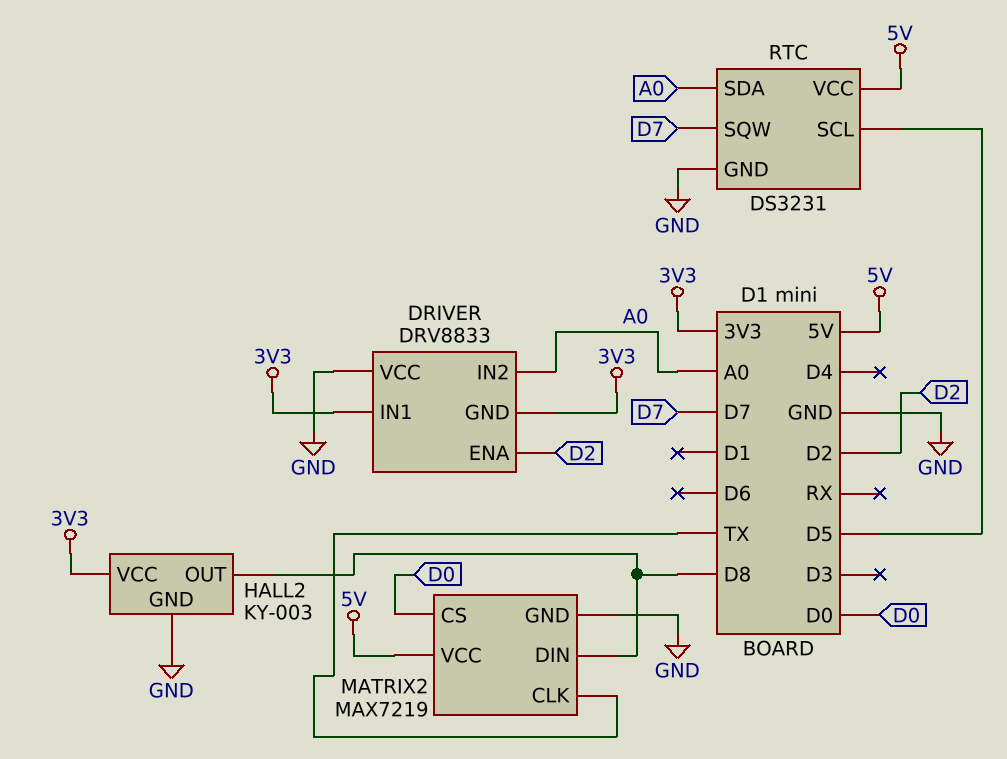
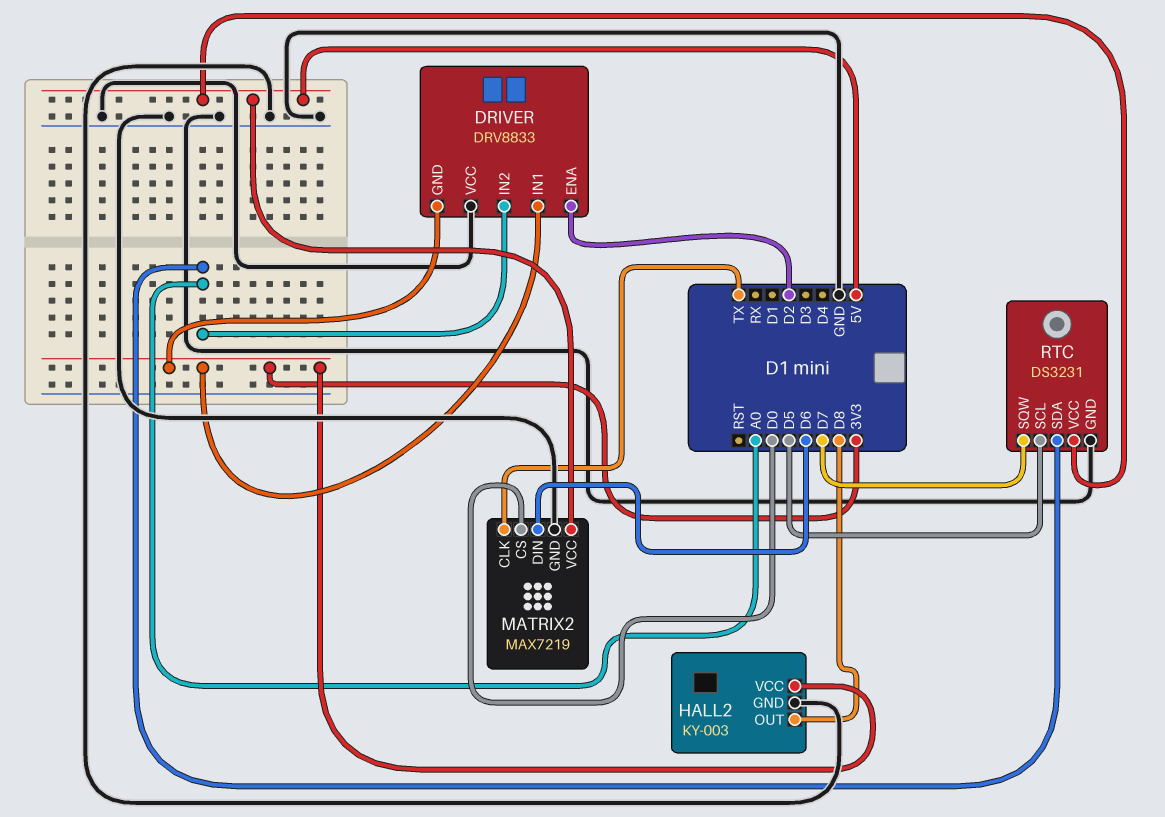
MATRIX2 pin DIN: D8 -> D6

